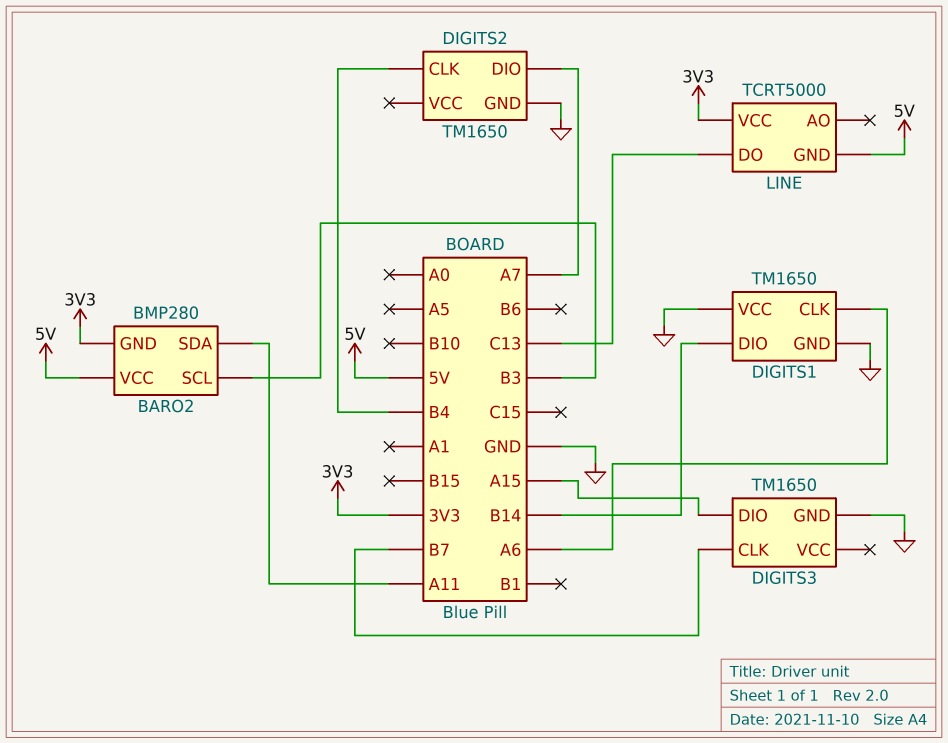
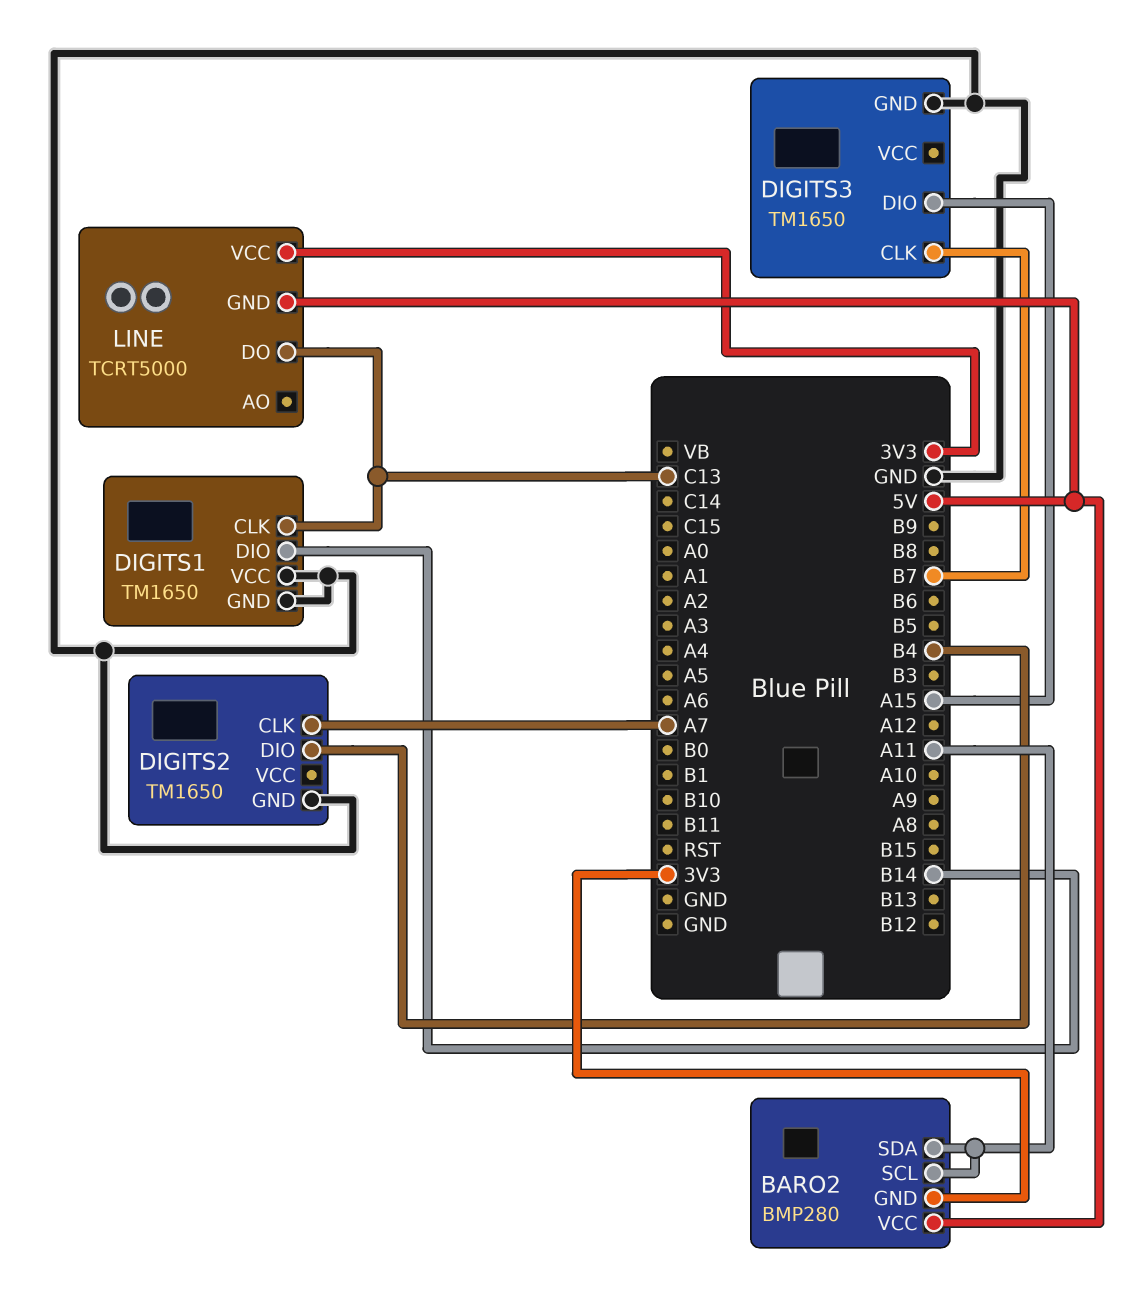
BARO2 pin SCL: B3 -> A11
DIGITS1 pin CLK: A6 -> C13
DIGITS2 pin CLK: B4 -> A7
DIGITS2 pin DIO: A7 -> B4

